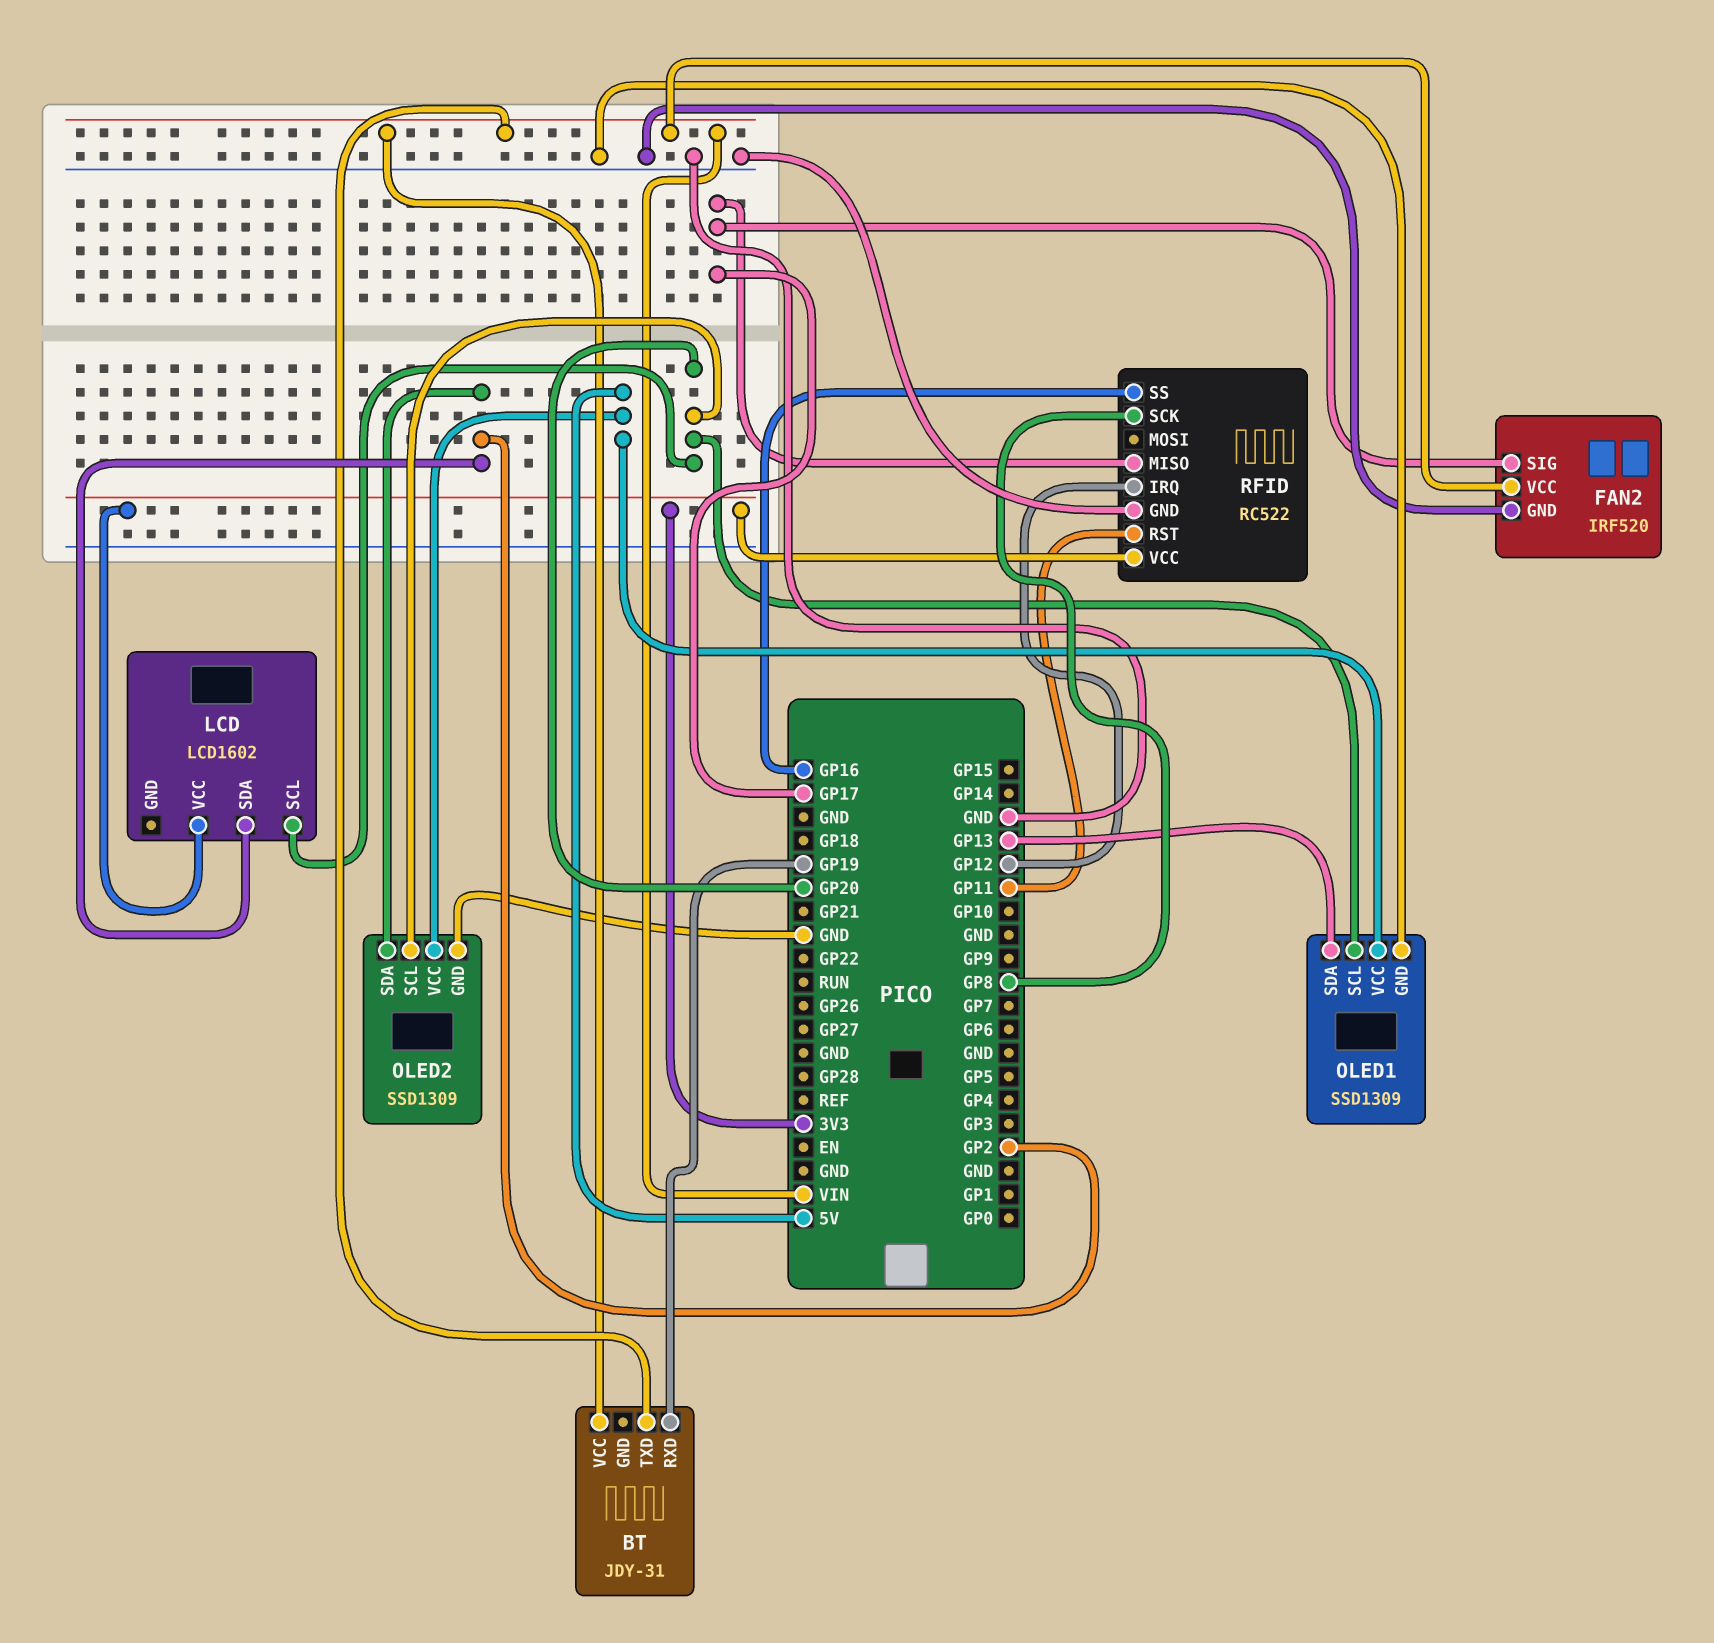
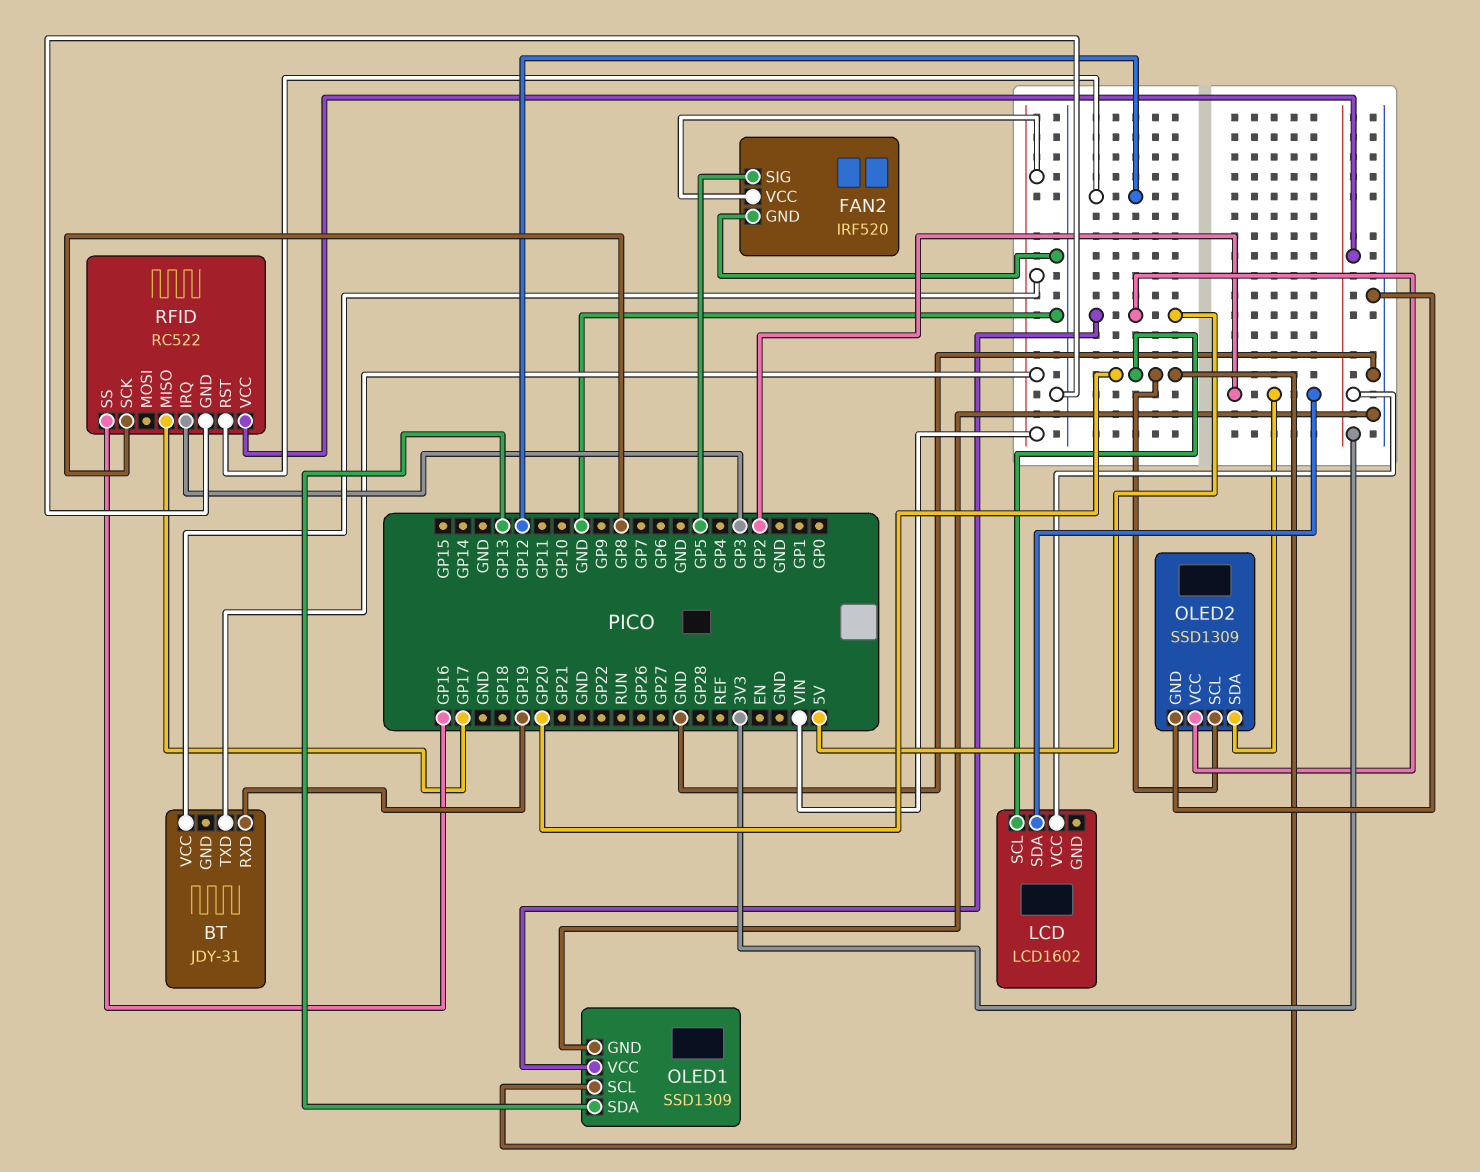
FAN2 pin SIG: GP17 -> GP5
RFID pin IRQ: GP12 -> GP3
RFID pin RST: GP11 -> GP12

